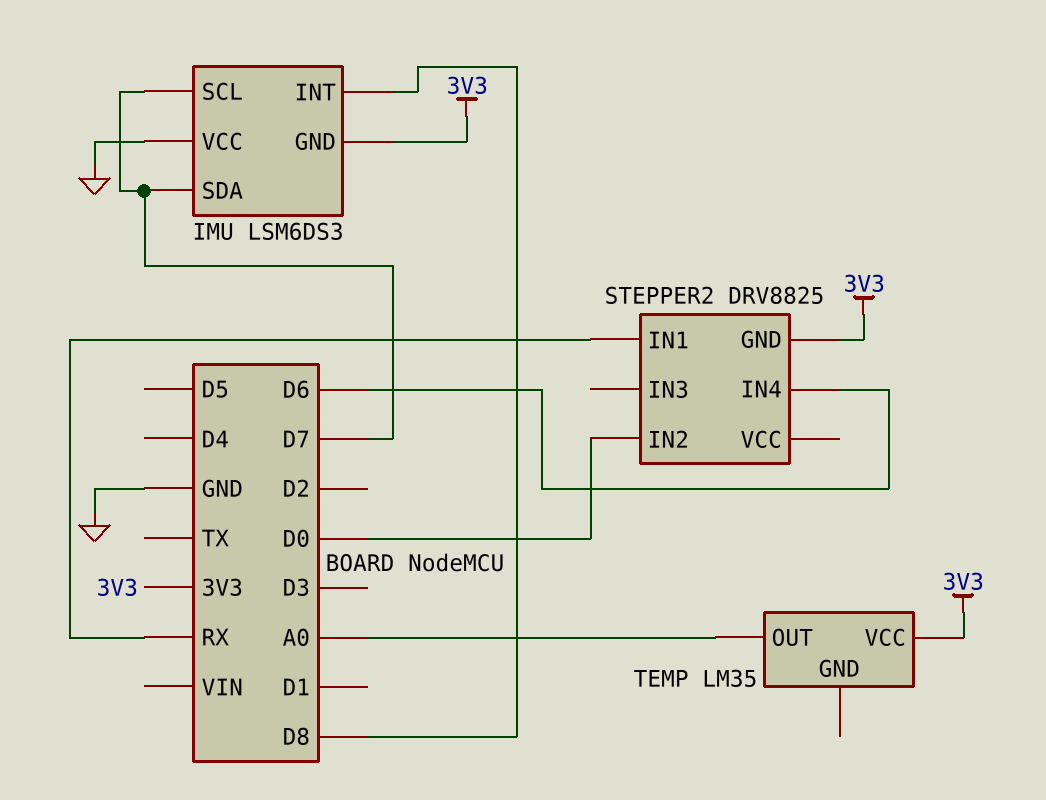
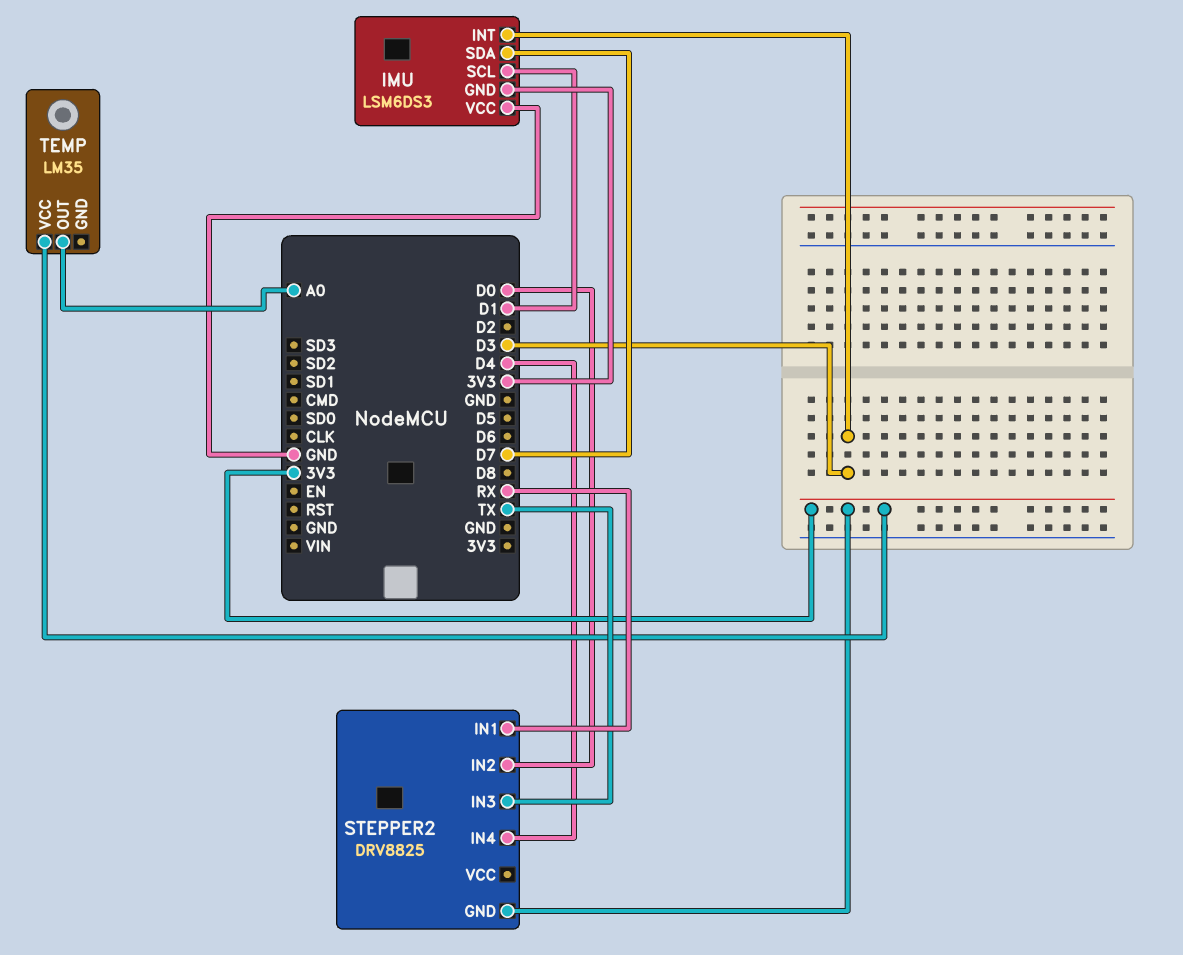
IMU pin INT: D8 -> D3
IMU pin SCL: D7 -> D1
STEPPER2 pin IN3: none -> TX
STEPPER2 pin IN4: D6 -> D4

